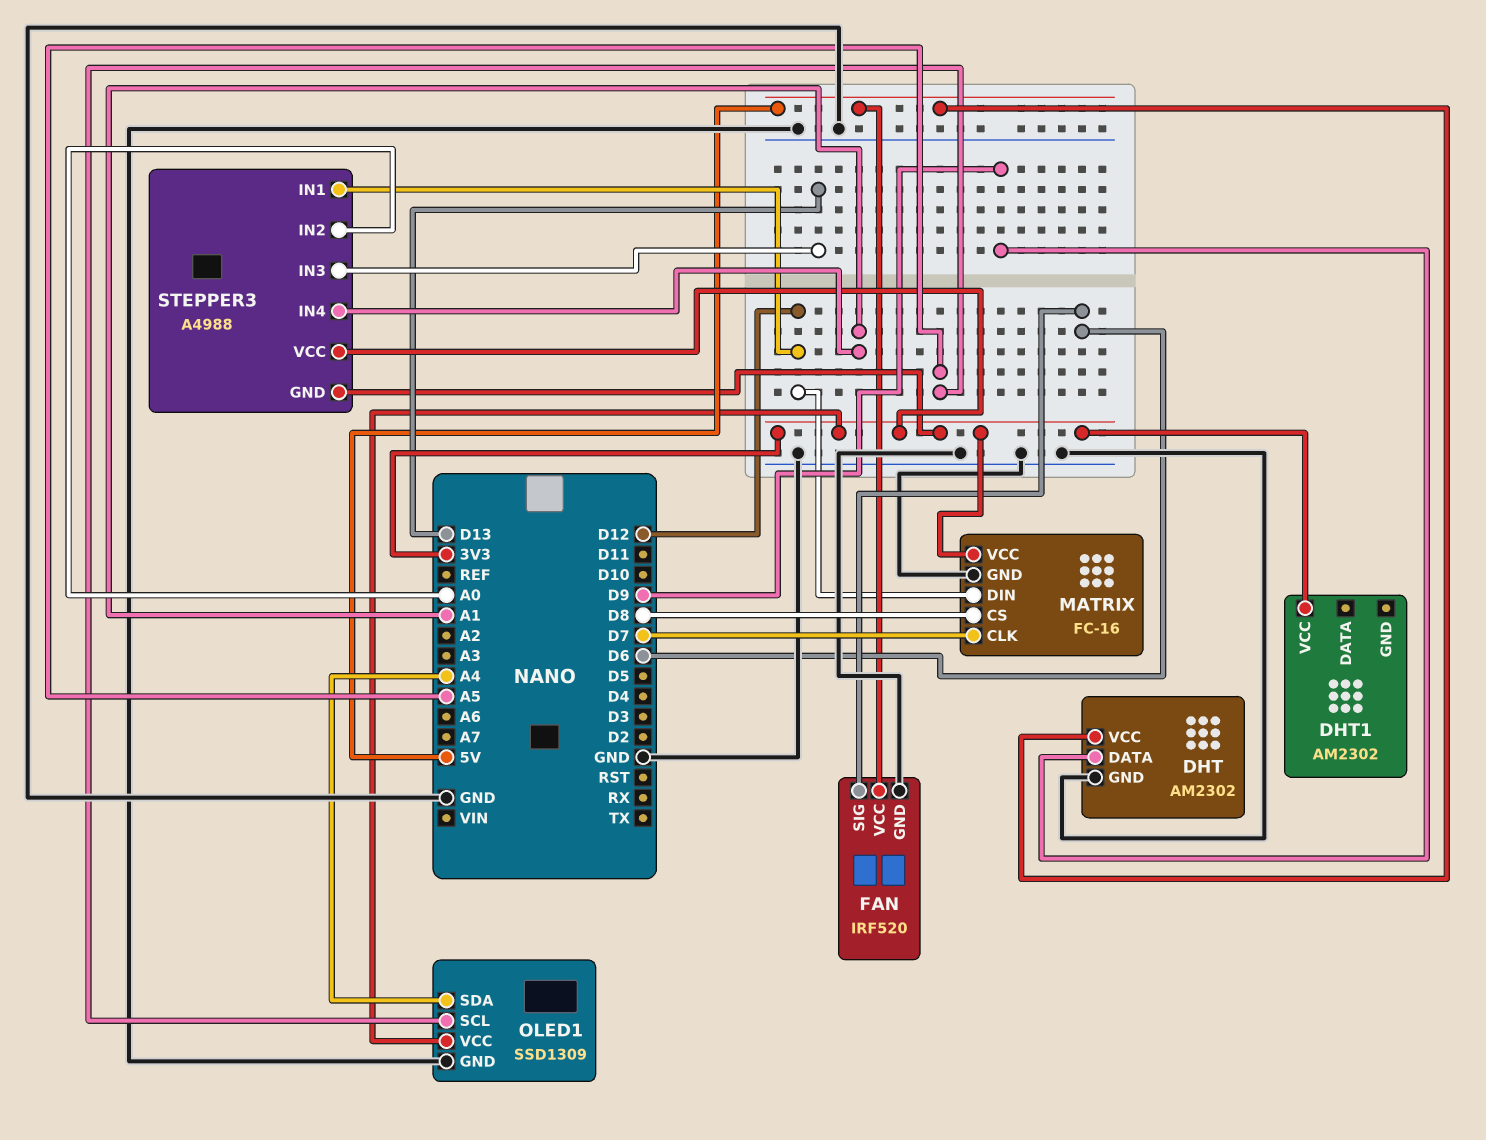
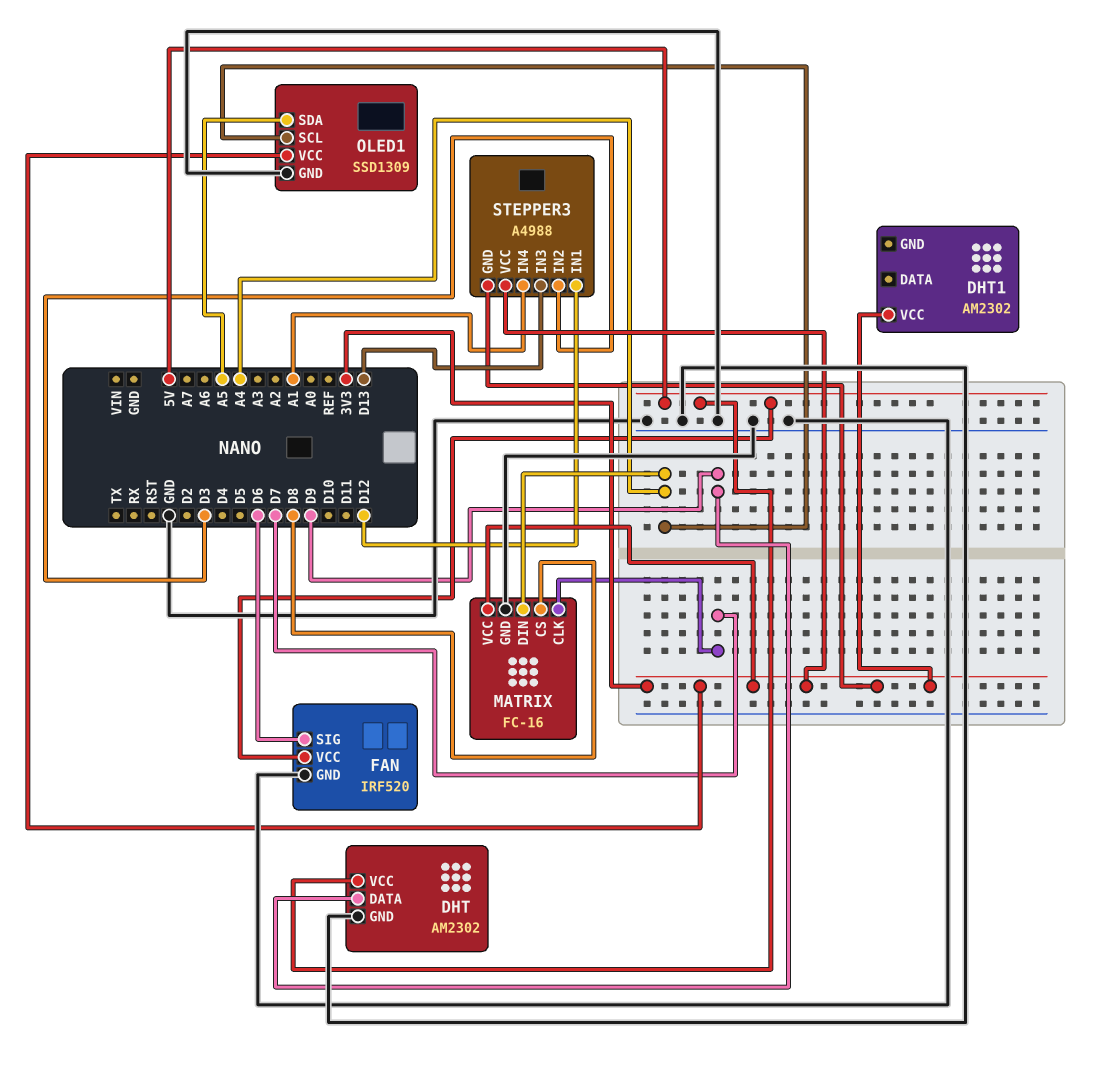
MATRIX pin DIN: D12 -> A4
OLED1 pin SCL: A5 -> A4
OLED1 pin SDA: A4 -> A5
STEPPER3 pin IN2: A0 -> D3

